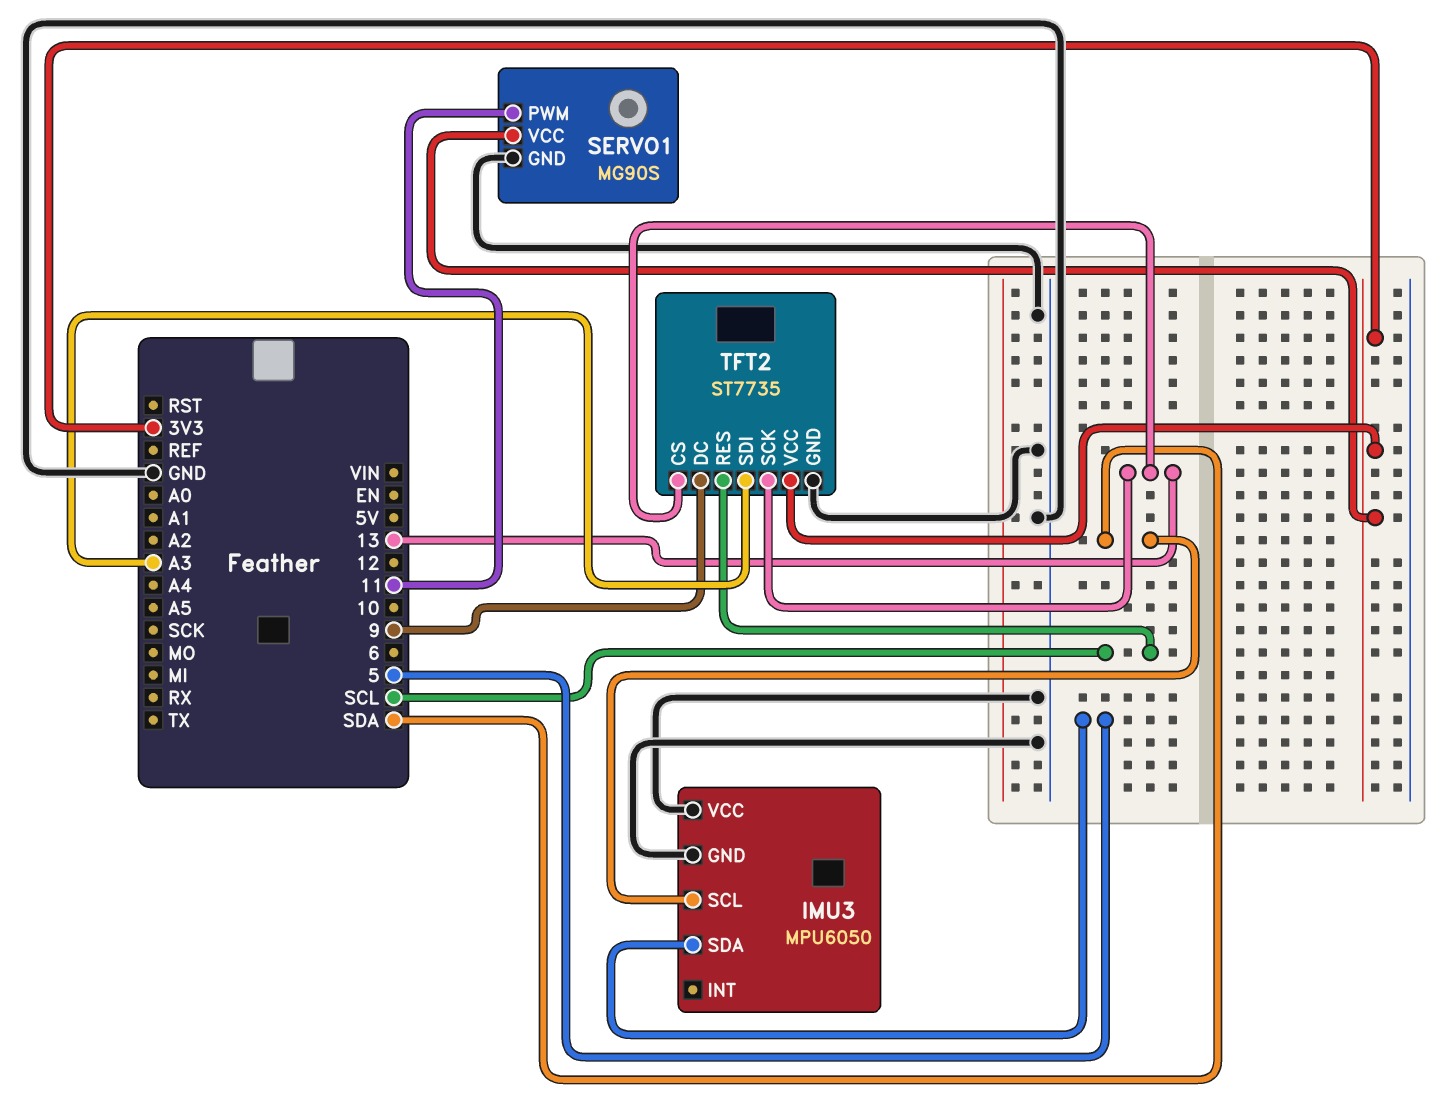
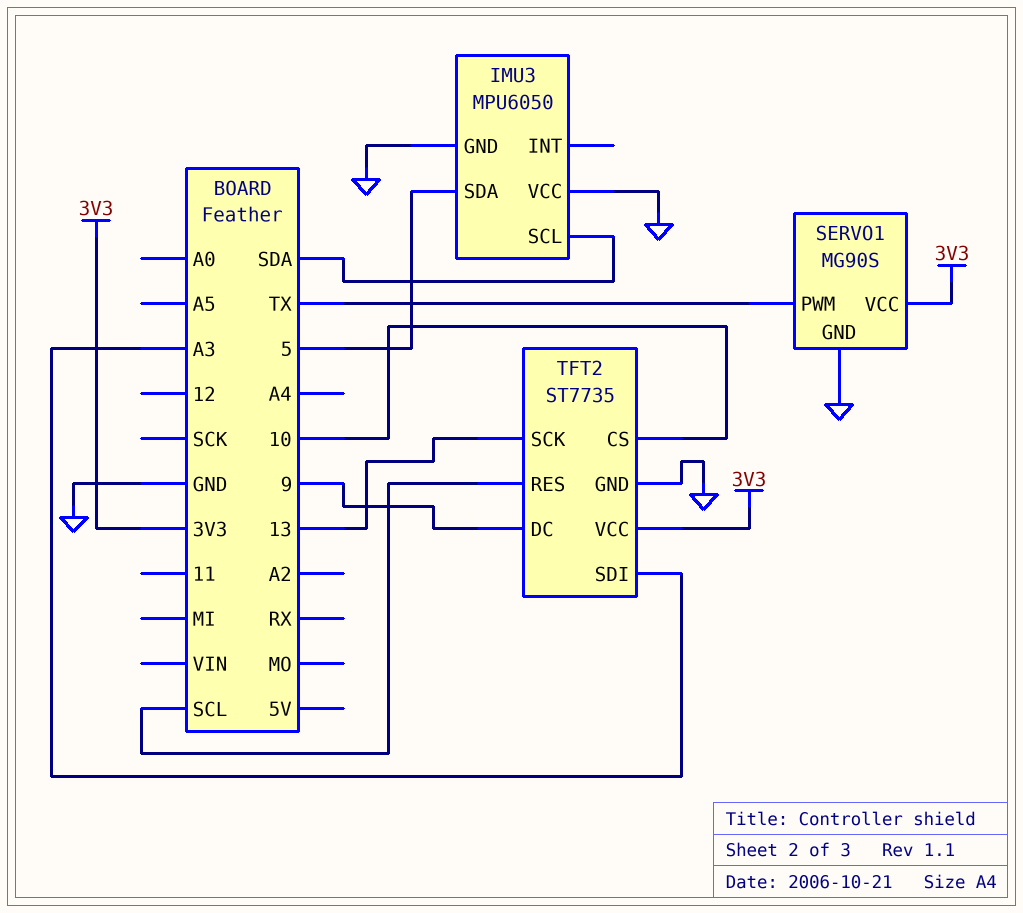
SERVO1 pin PWM: 11 -> TX
TFT2 pin CS: 13 -> 10

